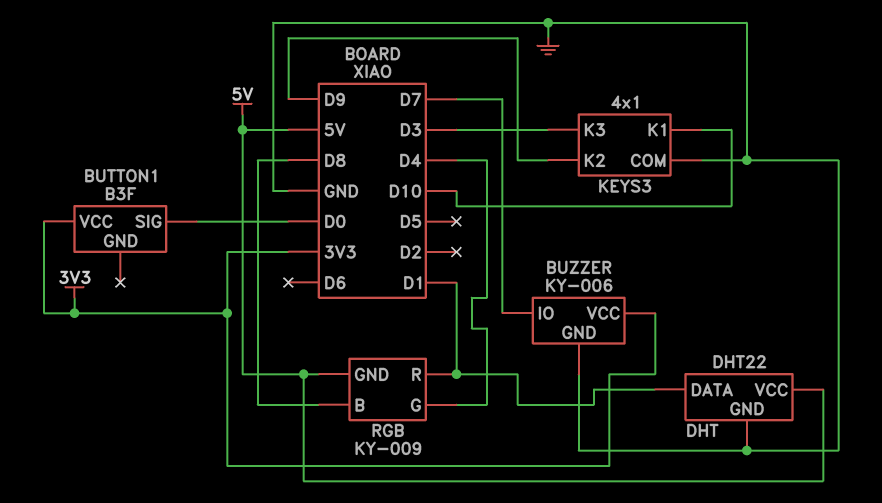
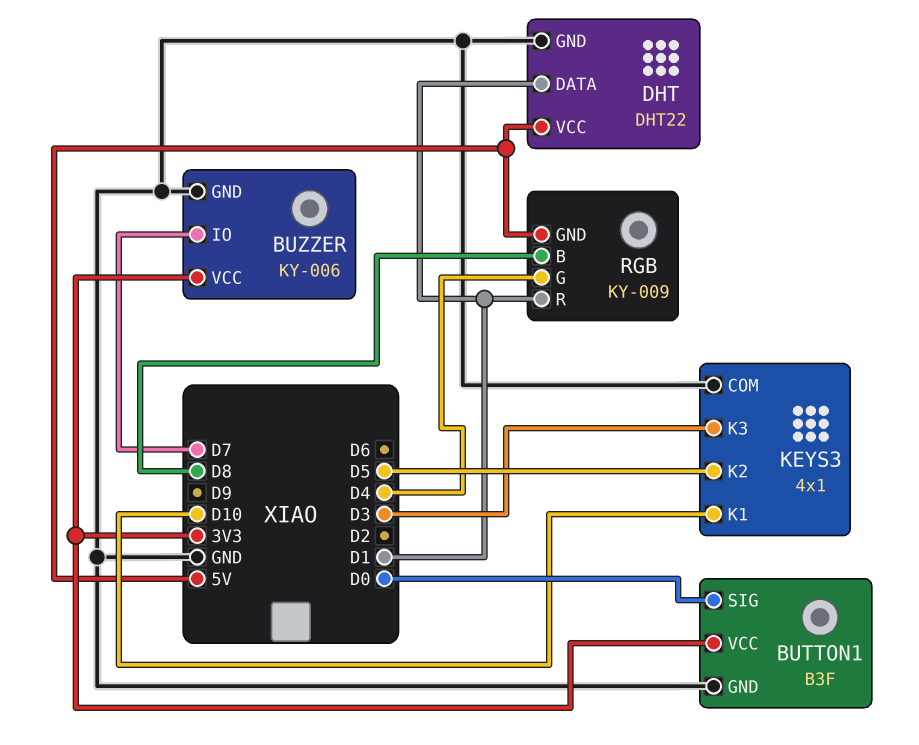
BUTTON1 pin GND: none -> GND
KEYS3 pin K2: D9 -> D5

